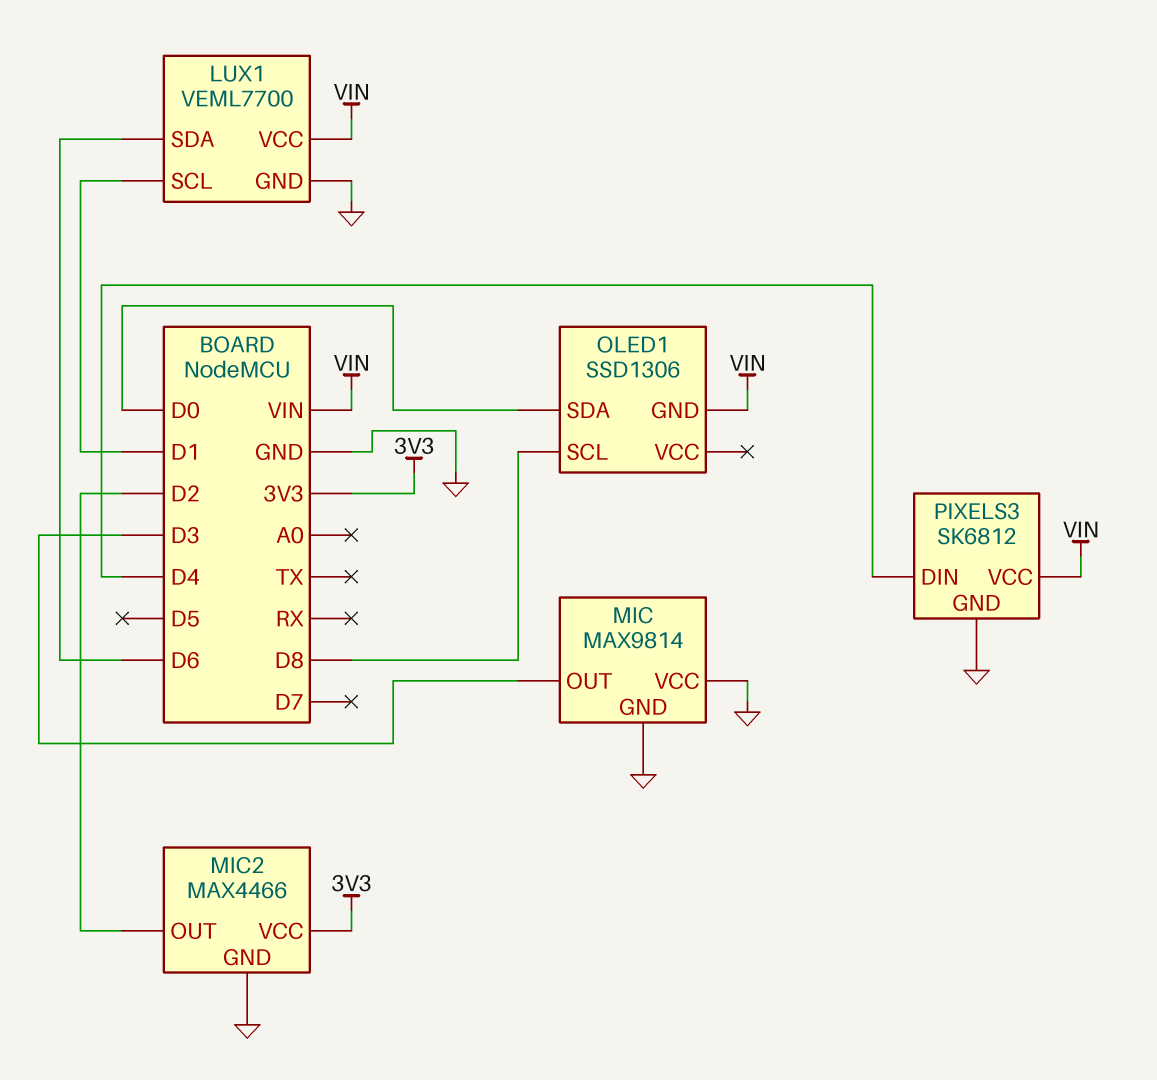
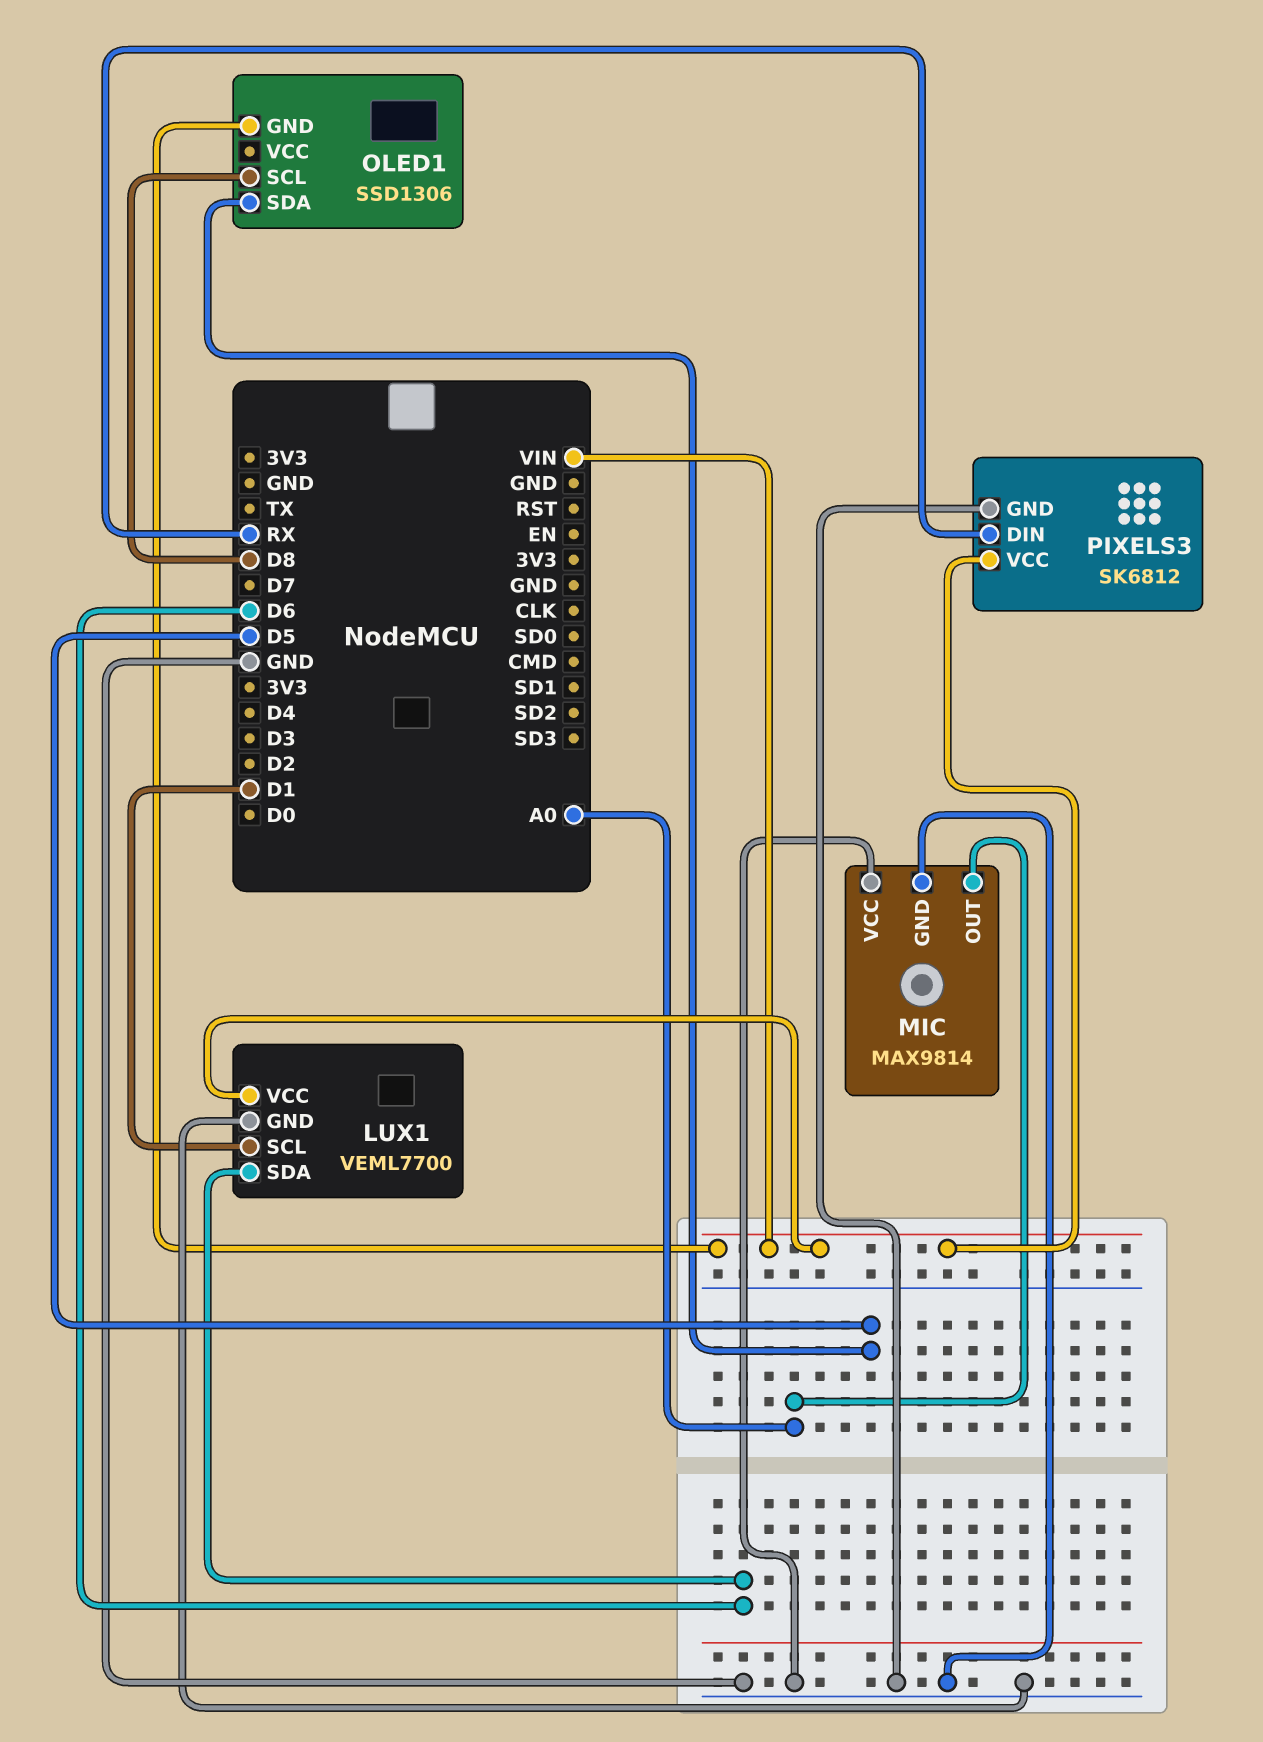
MIC pin OUT: D3 -> A0
MIC2: MAX4466 -> none
MIC2 pin GND: GND -> none
MIC2 pin OUT: D2 -> none
MIC2 pin VCC: 3V3 -> none
OLED1 pin SDA: D0 -> D5
PIXELS3 pin DIN: D4 -> RX

